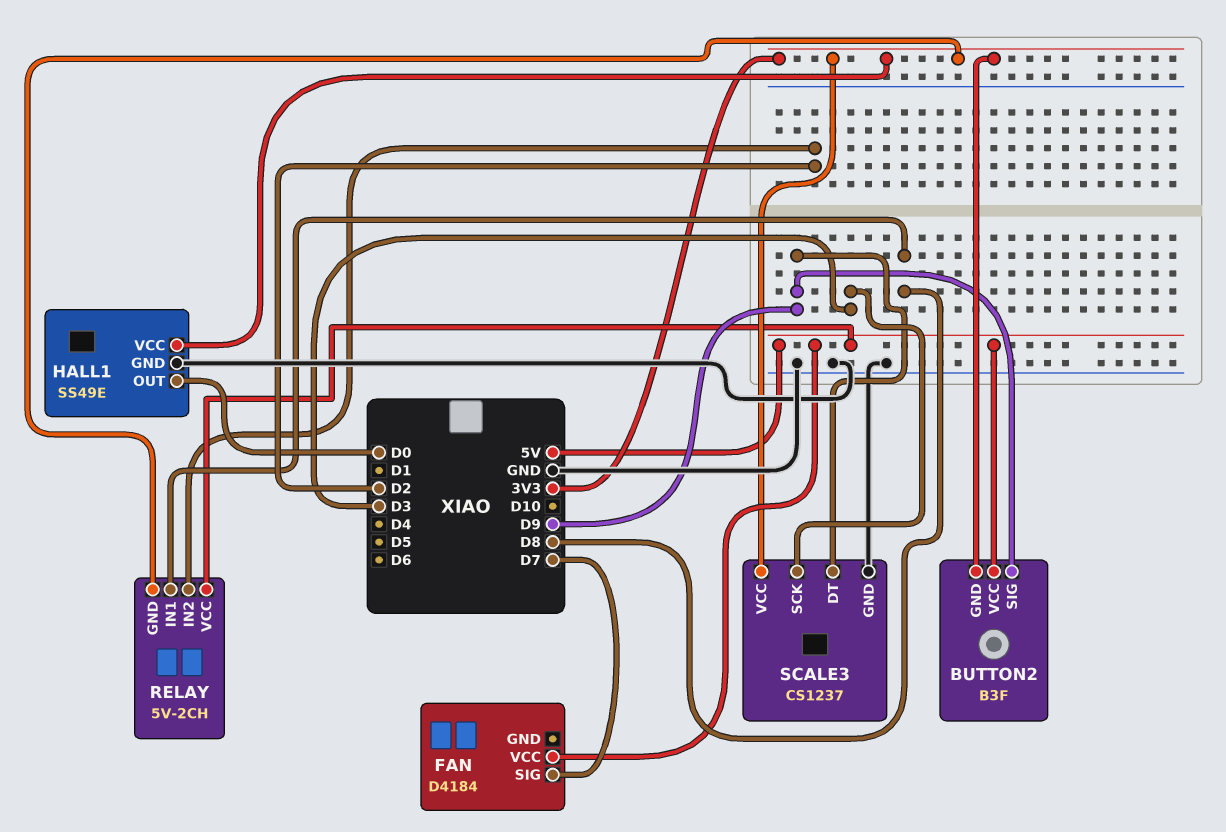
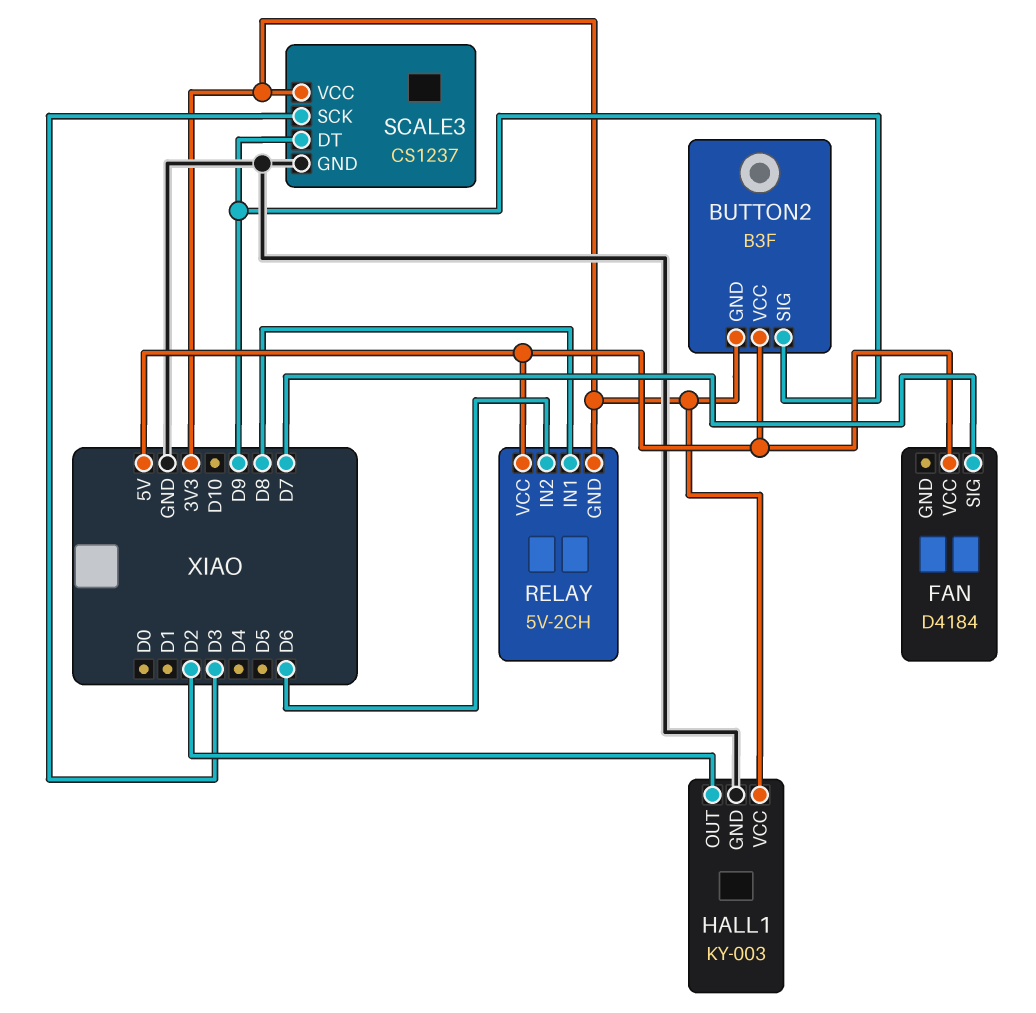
HALL1: SS49E -> KY-003
HALL1 pin OUT: D0 -> D2
RELAY pin IN2: D2 -> D6

